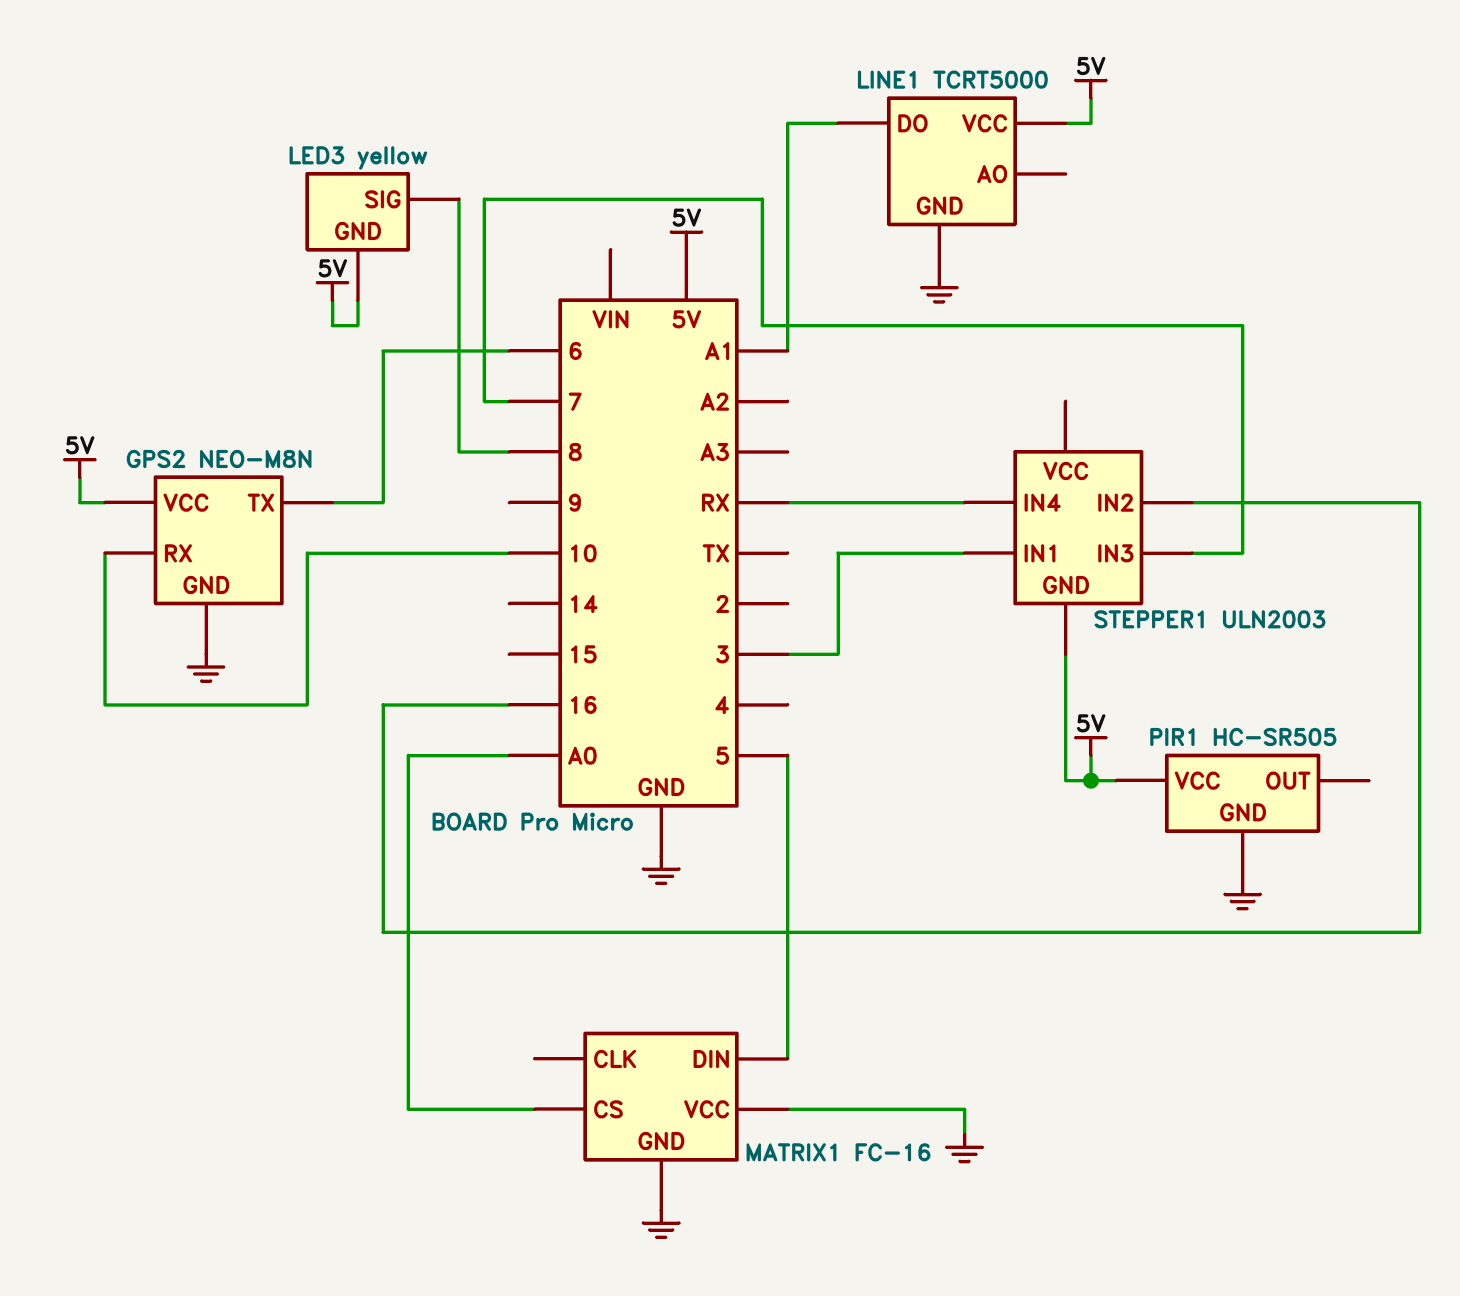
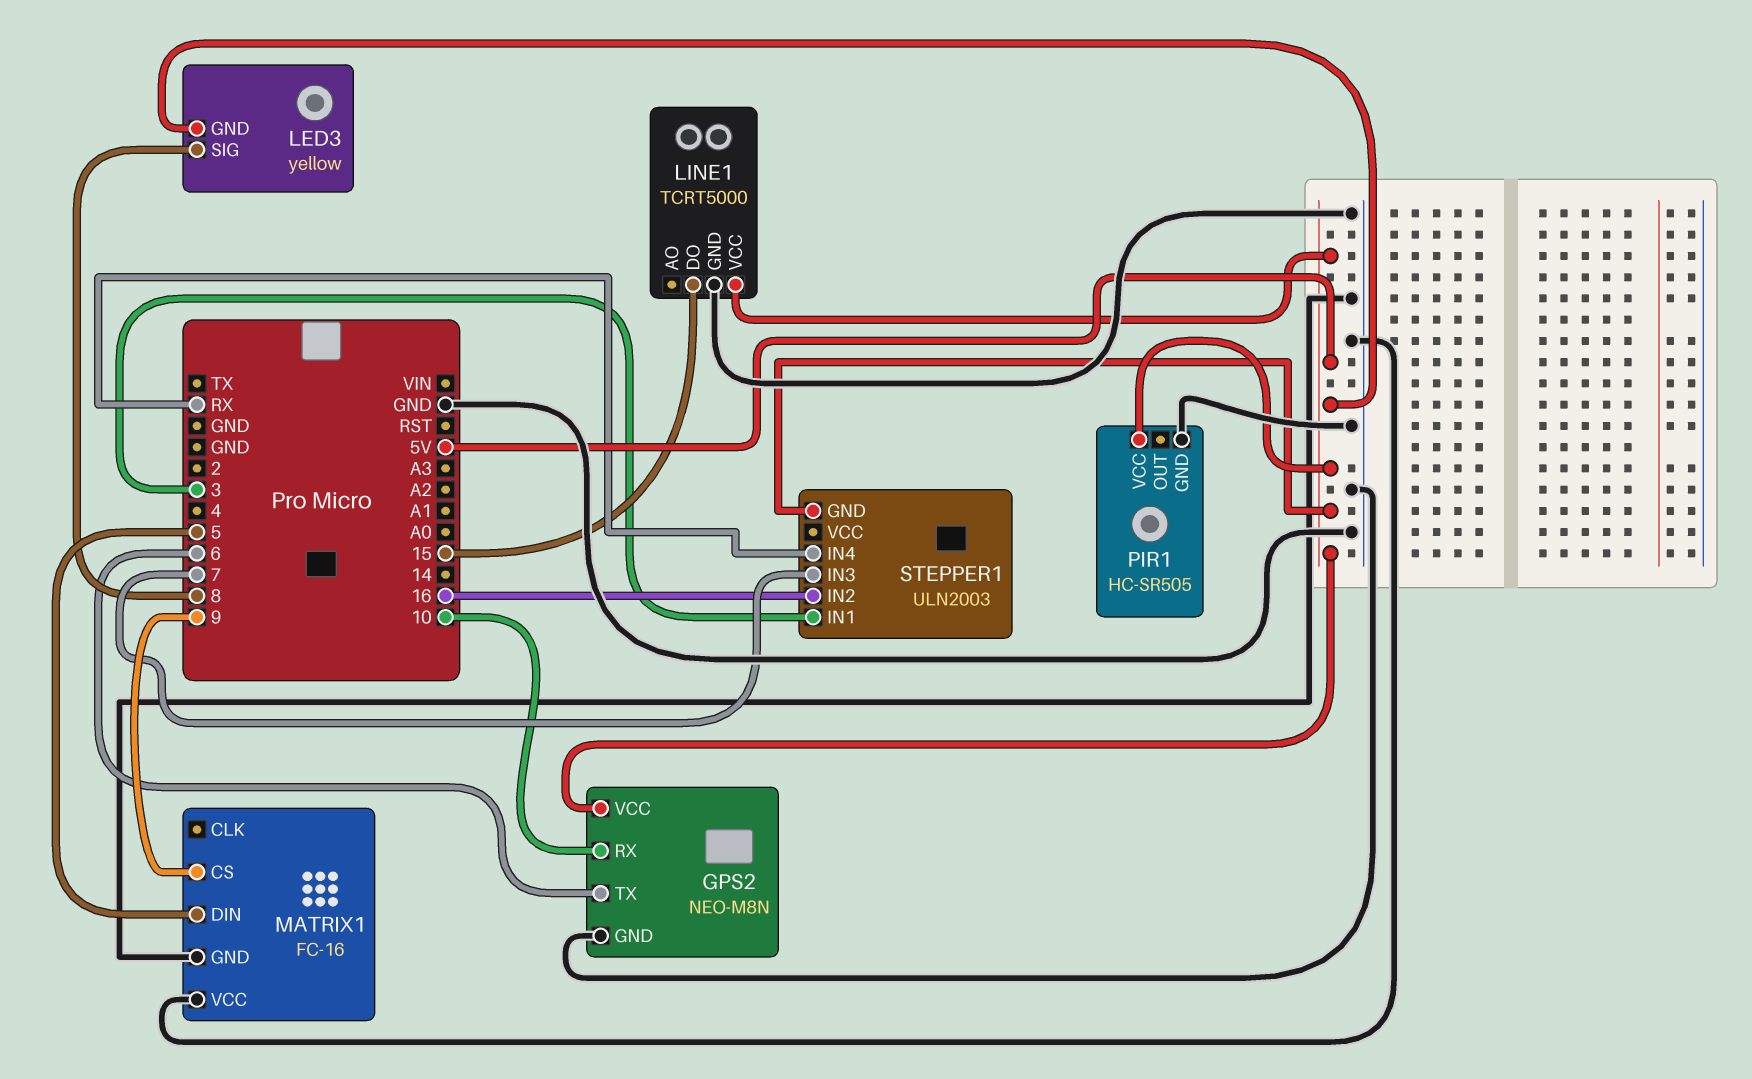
LINE1 pin DO: A1 -> 15
MATRIX1 pin CS: A0 -> 9

